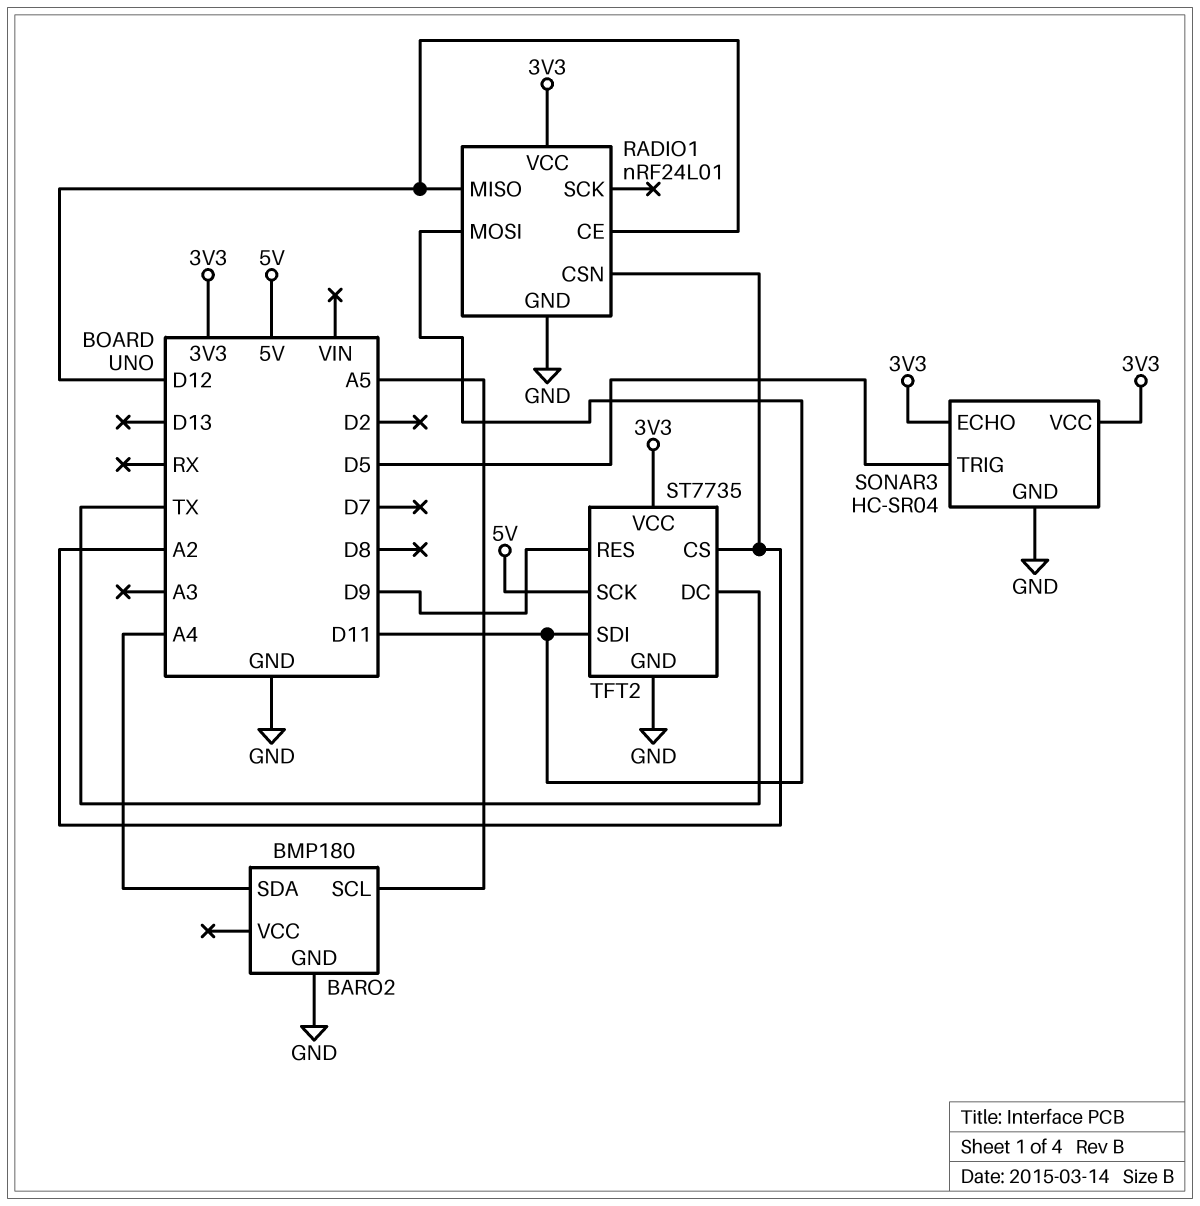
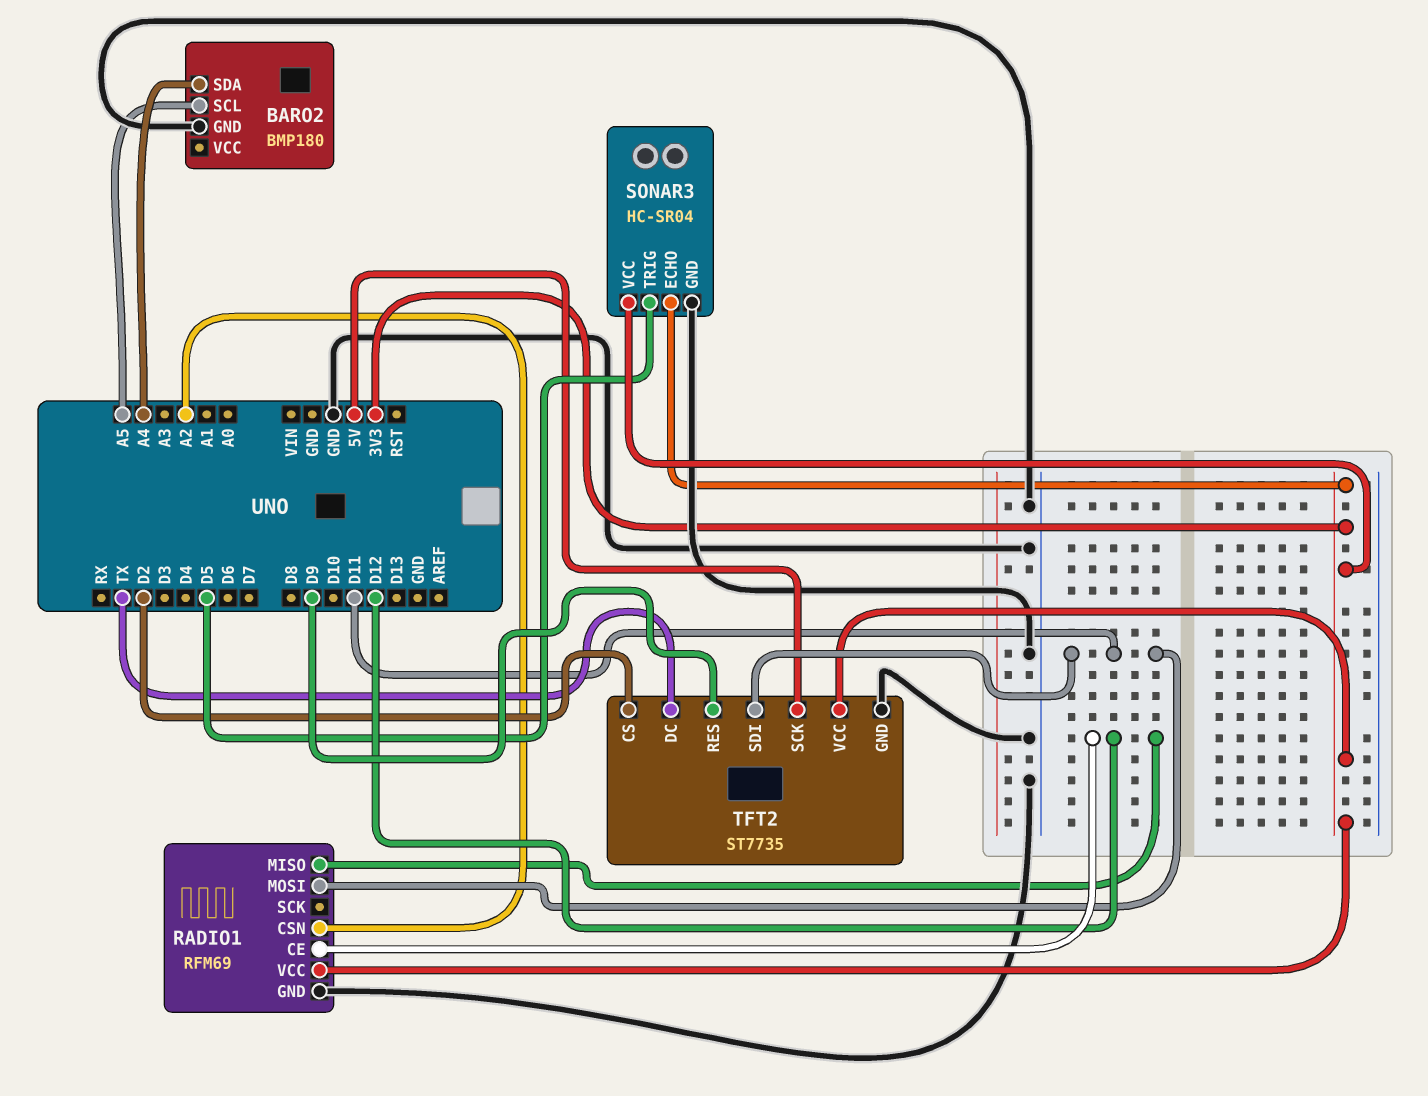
RADIO1: nRF24L01 -> RFM69
TFT2 pin CS: A2 -> D2

